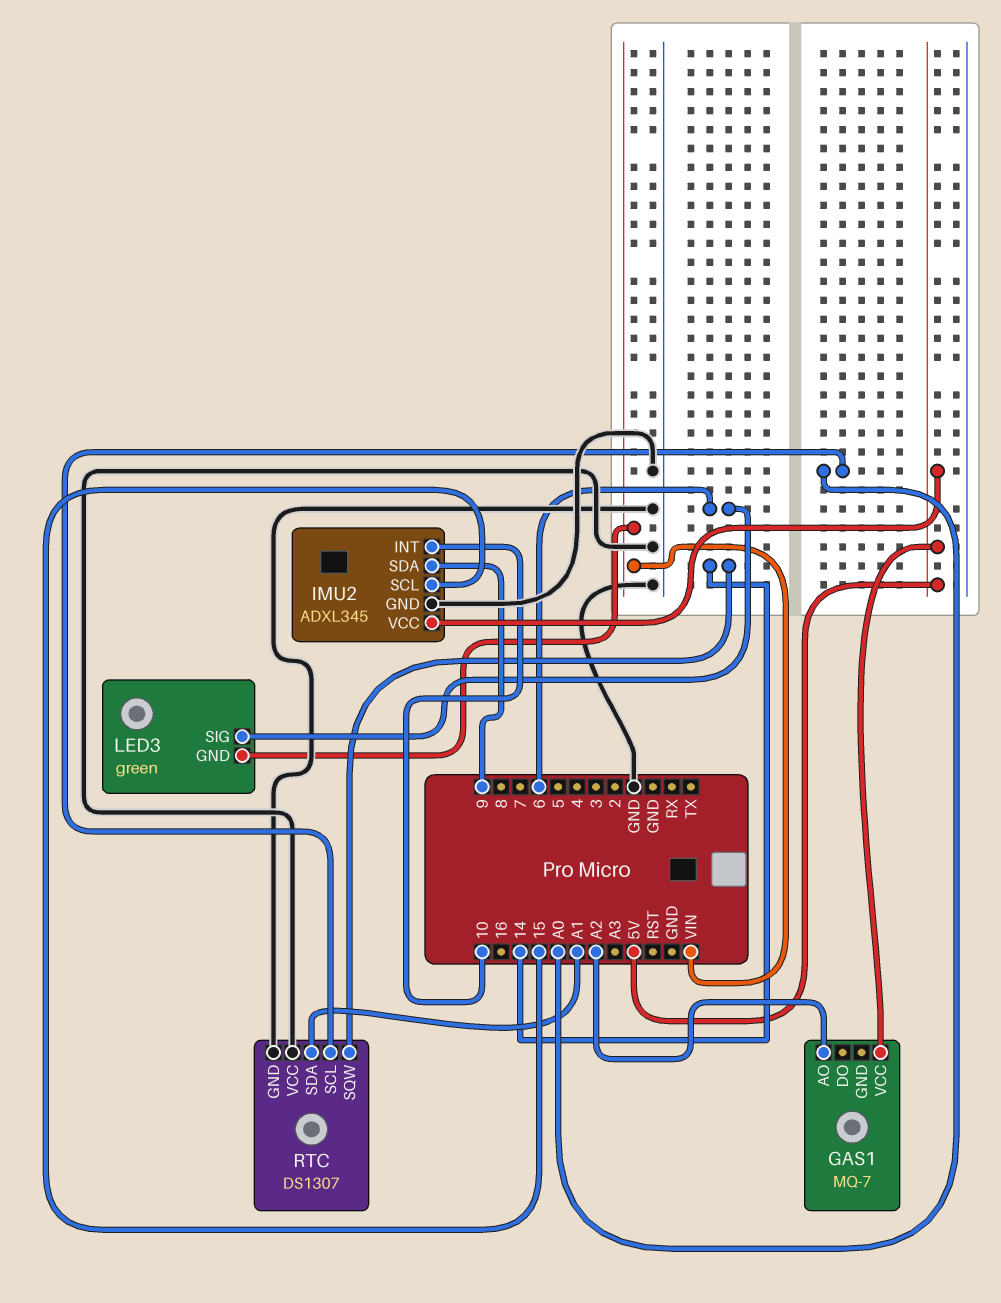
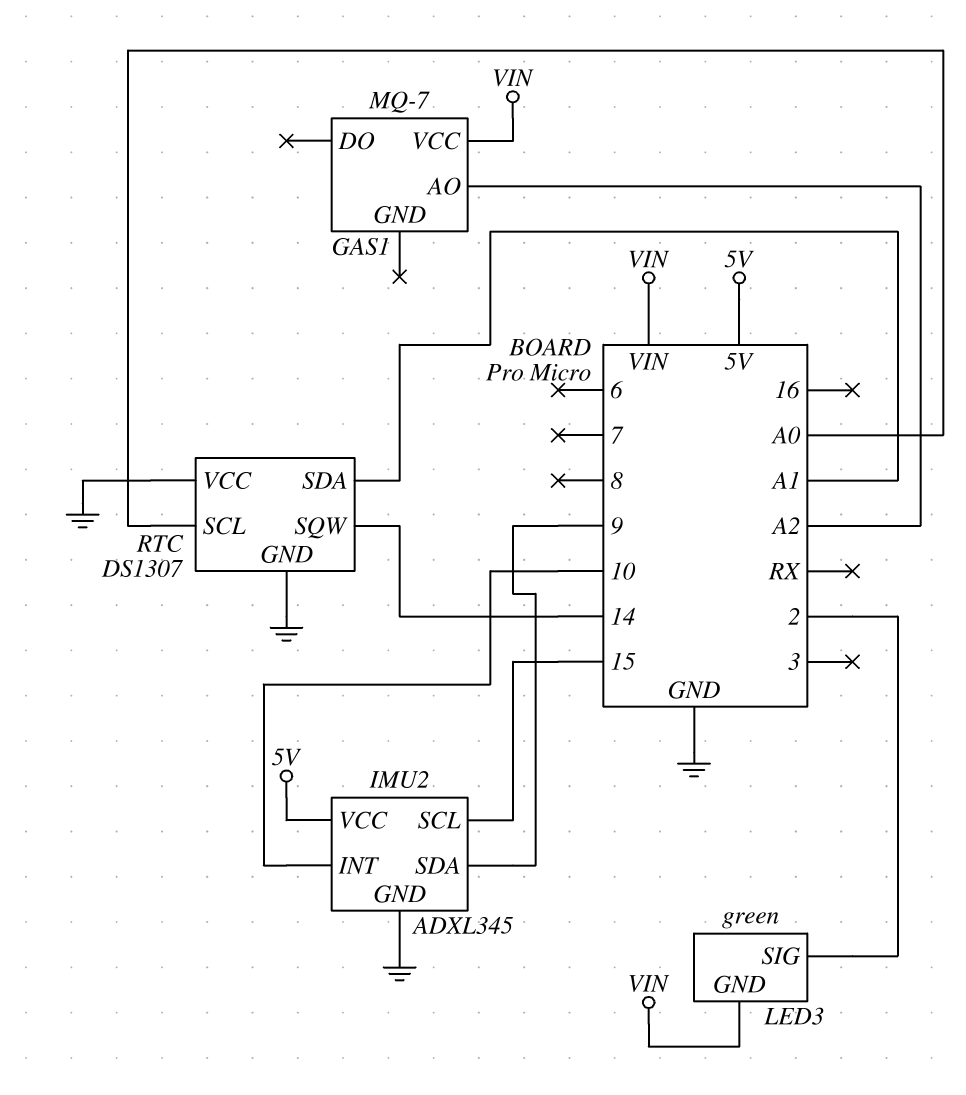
GAS1 pin VCC: 5V -> VIN
LED3 pin SIG: 6 -> 2

